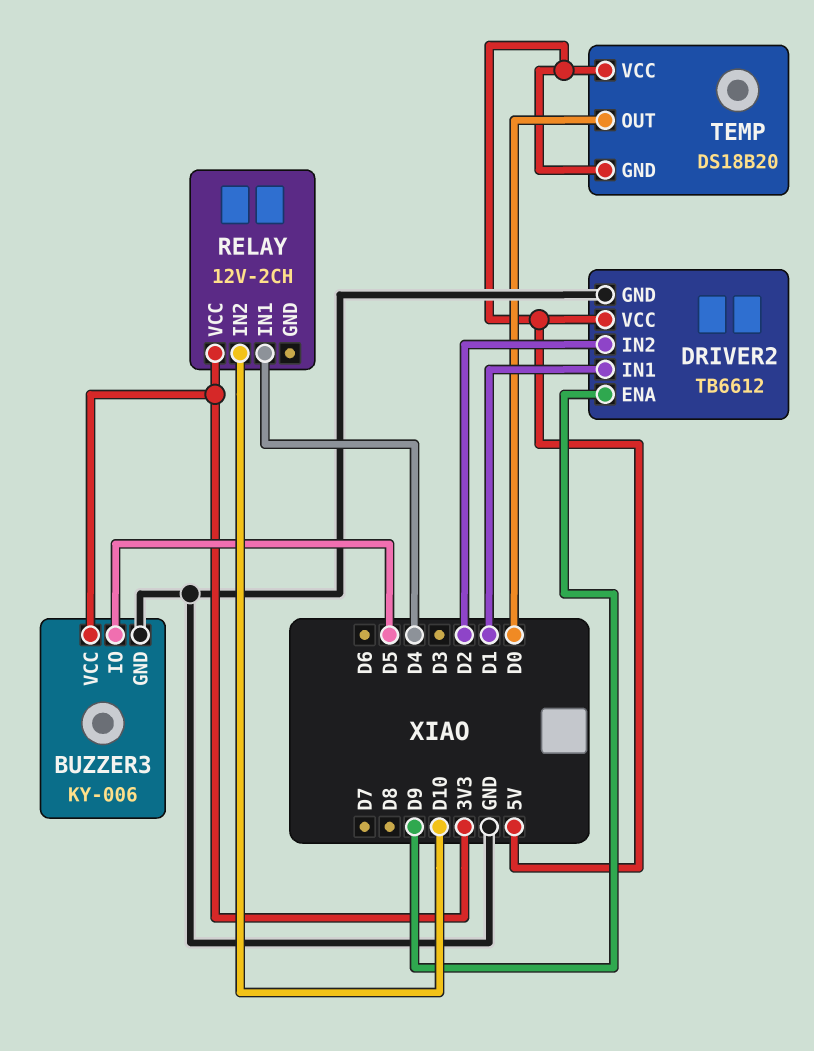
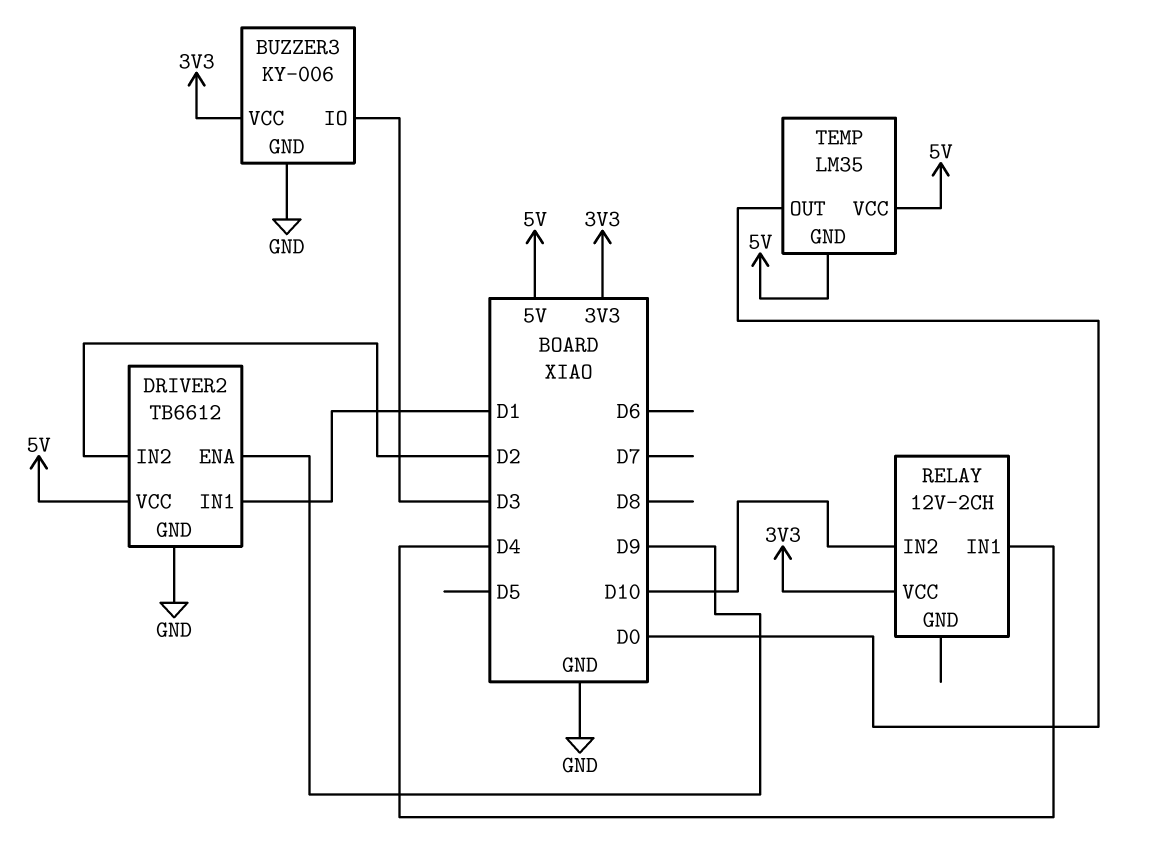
BUZZER3 pin IO: D5 -> D3
TEMP: DS18B20 -> LM35

